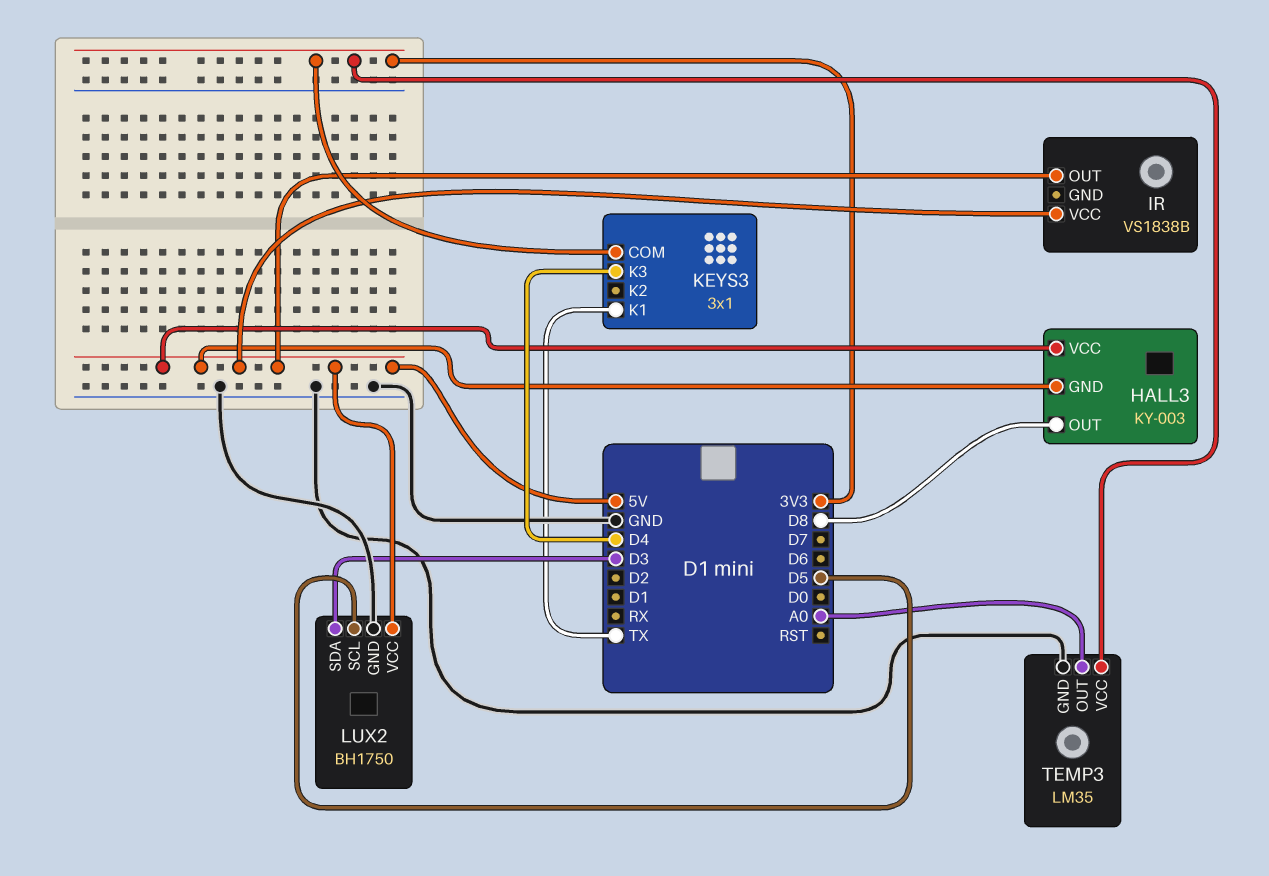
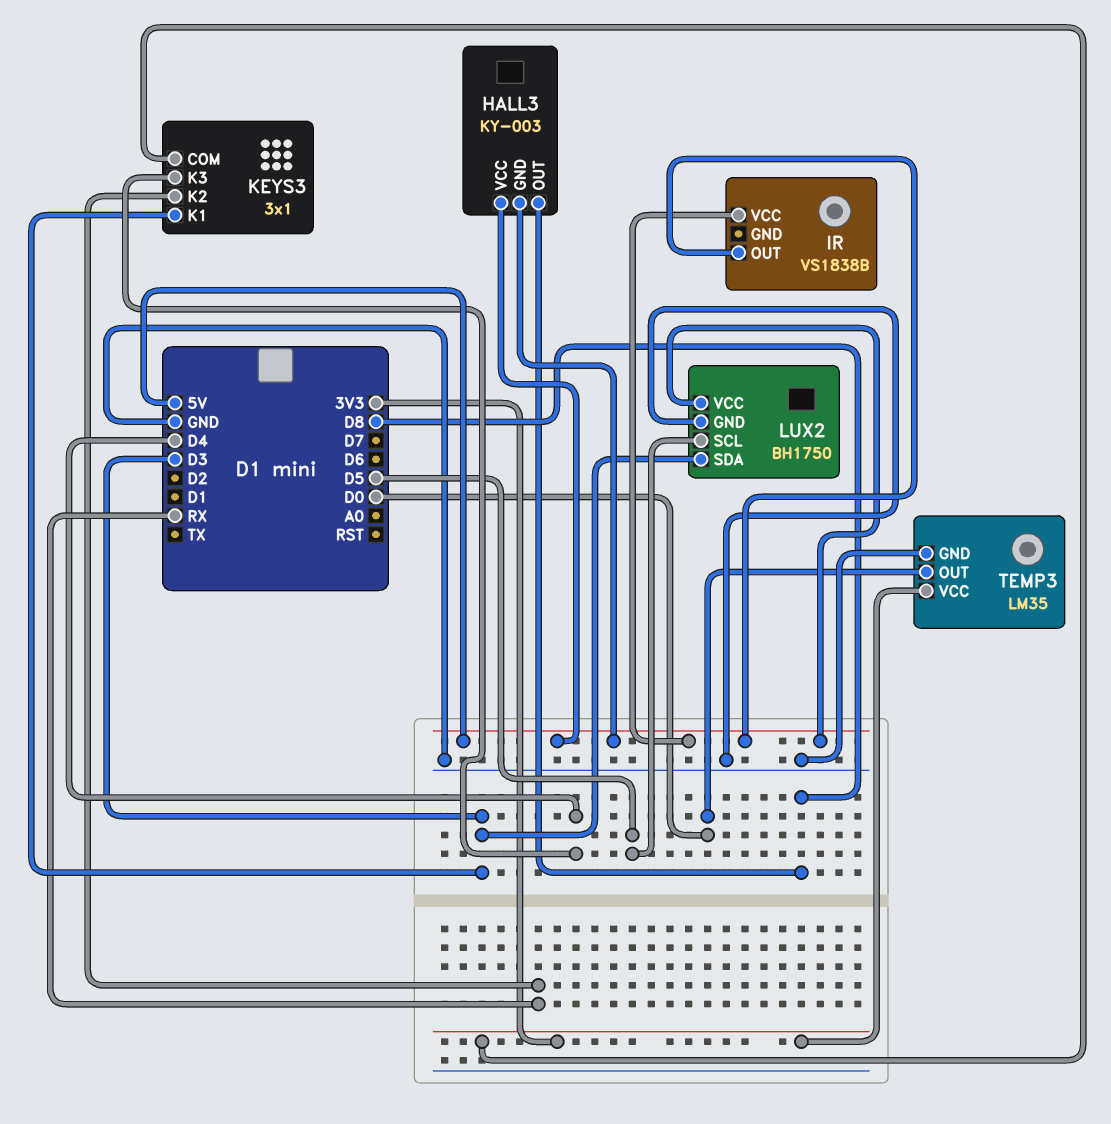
KEYS3 pin K1: TX -> D3
KEYS3 pin K2: none -> RX
TEMP3 pin OUT: A0 -> D0

